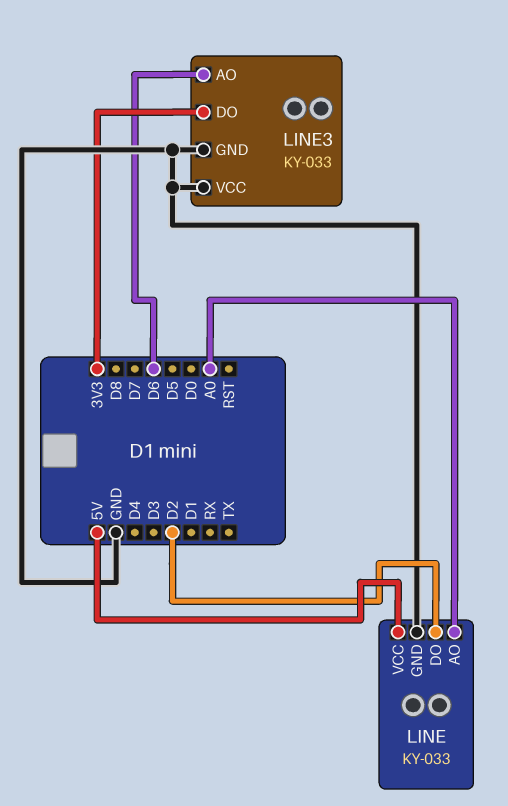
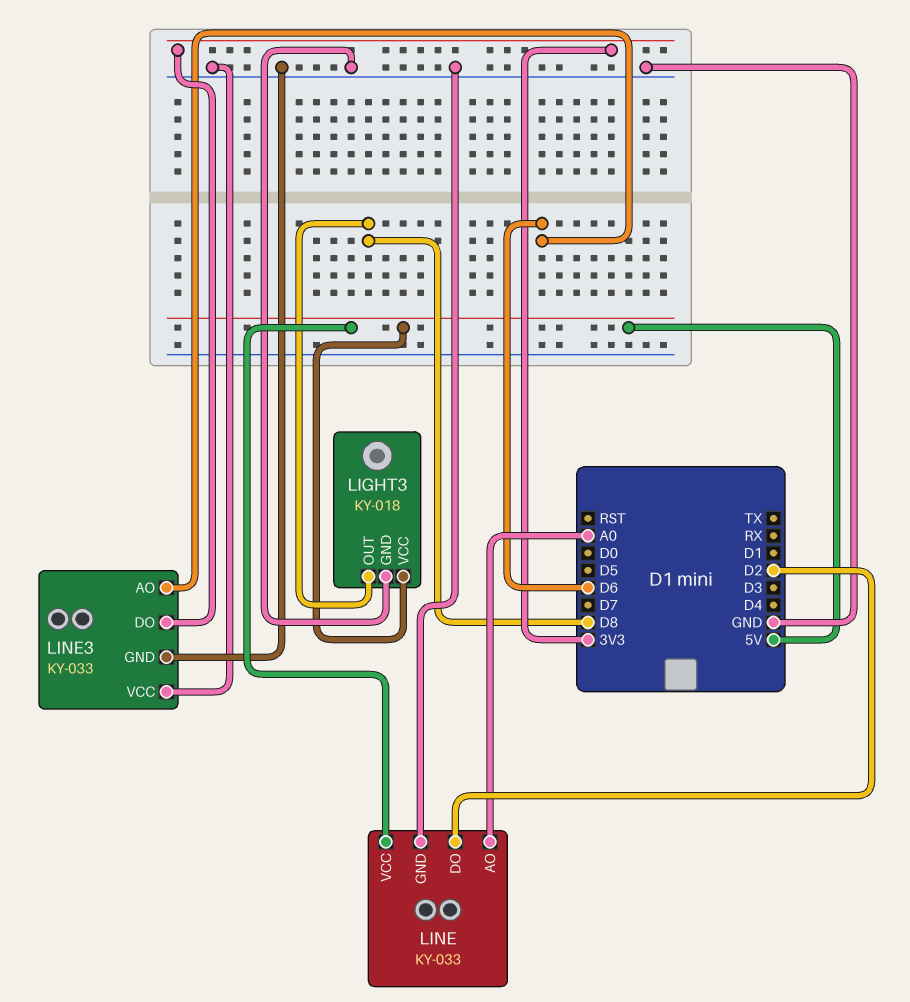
LIGHT3: none -> KY-018
LIGHT3 pin GND: none -> GND
LIGHT3 pin OUT: none -> D8
LIGHT3 pin VCC: none -> 5V

